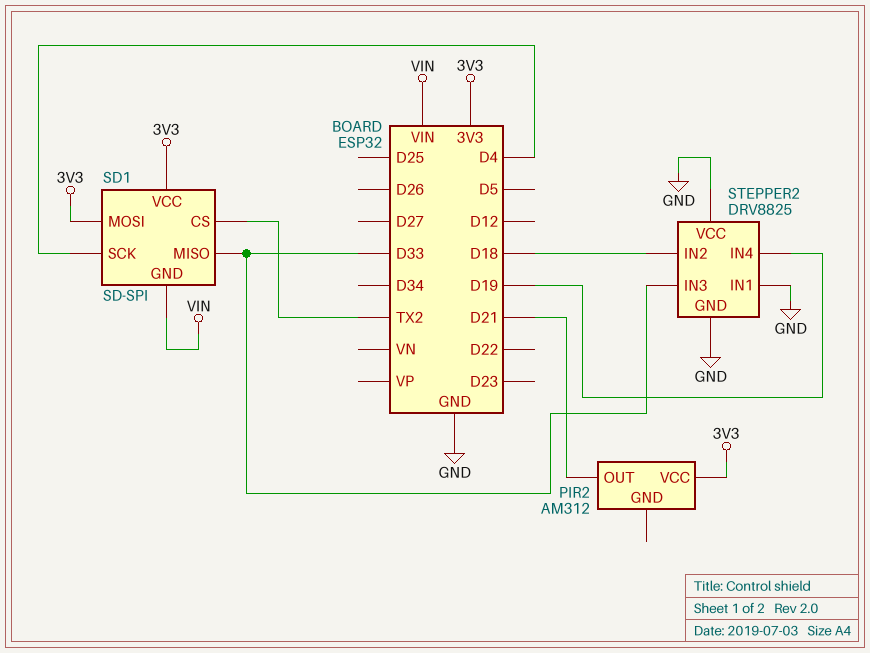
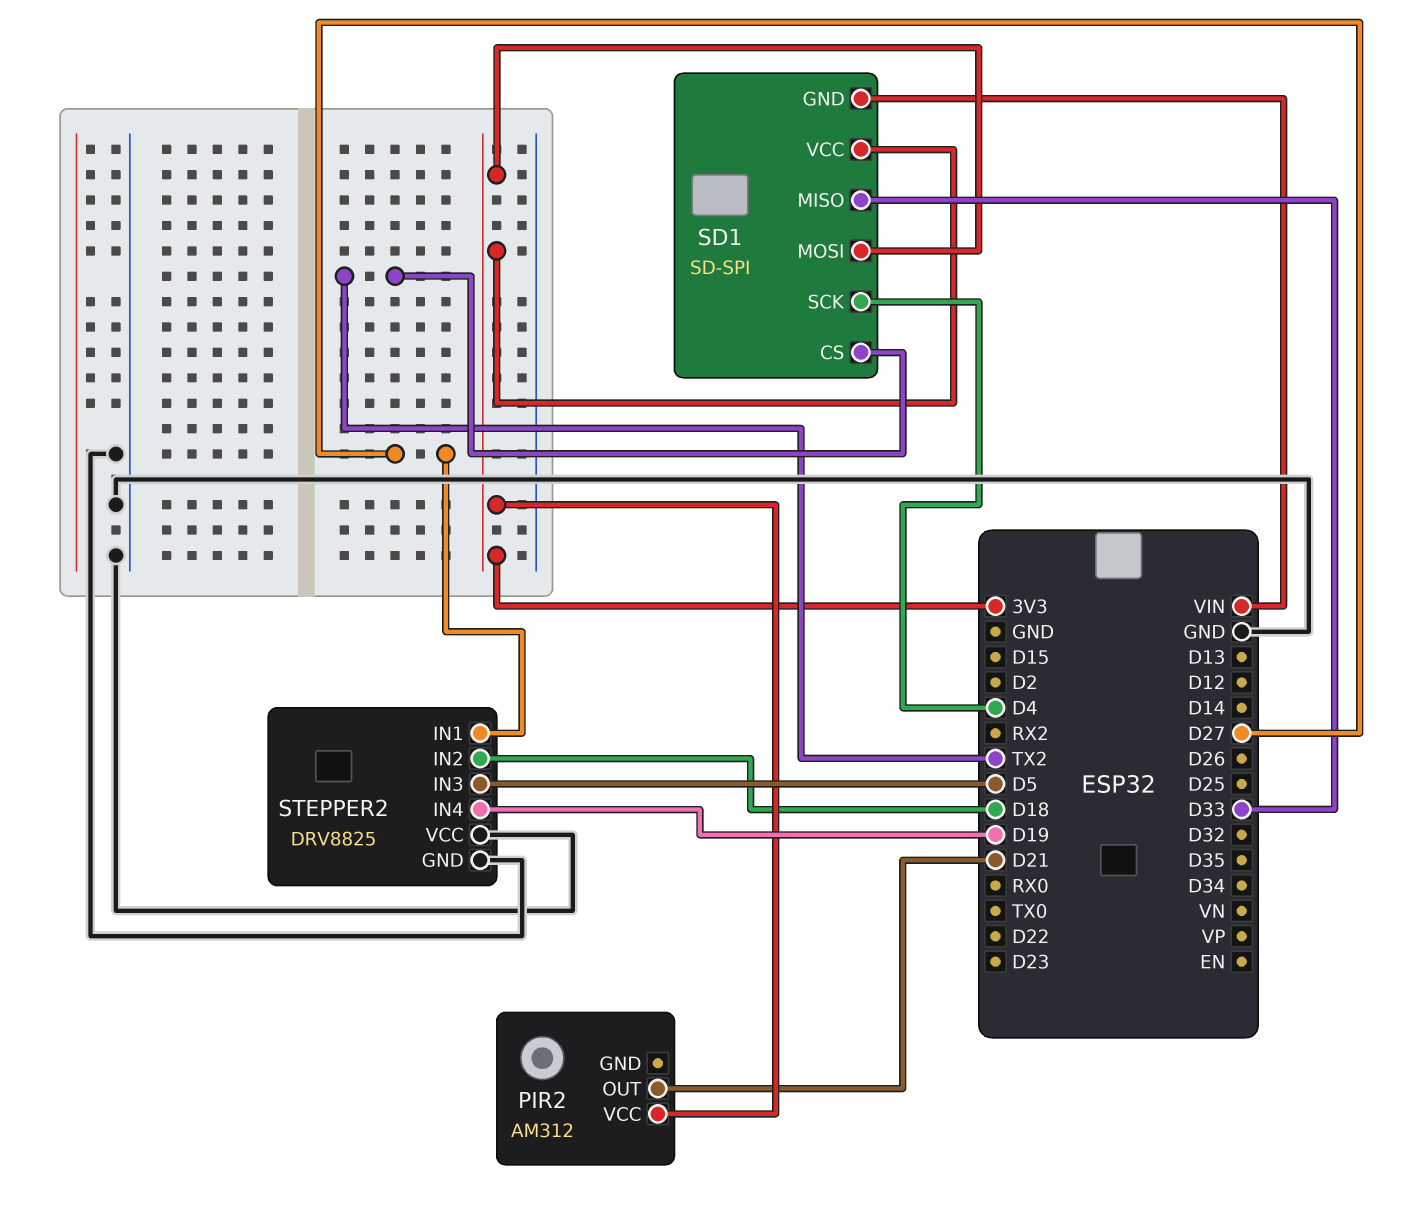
STEPPER2 pin IN1: GND -> D27
STEPPER2 pin IN3: D33 -> D5

